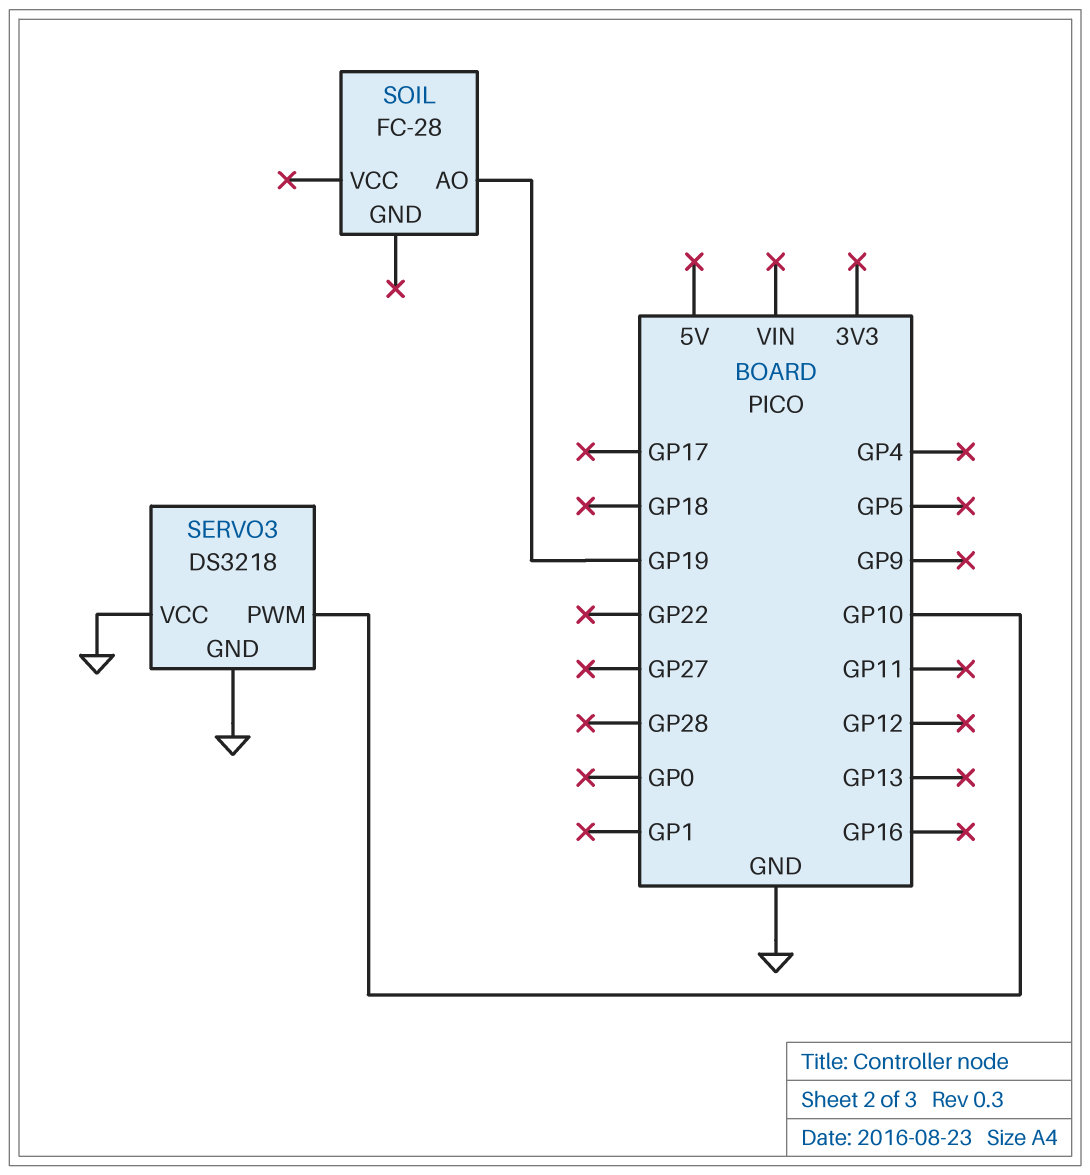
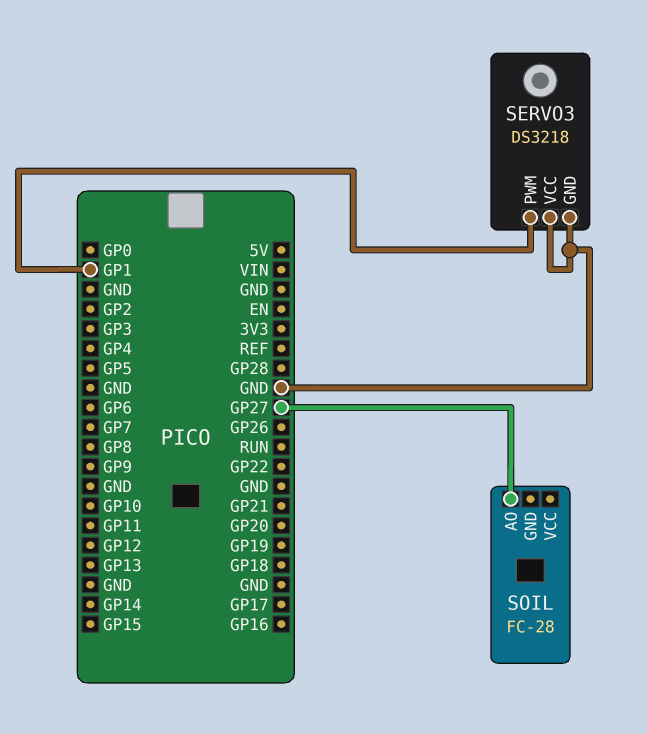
SERVO3 pin PWM: GP10 -> GP1
SOIL pin AO: GP19 -> GP27

